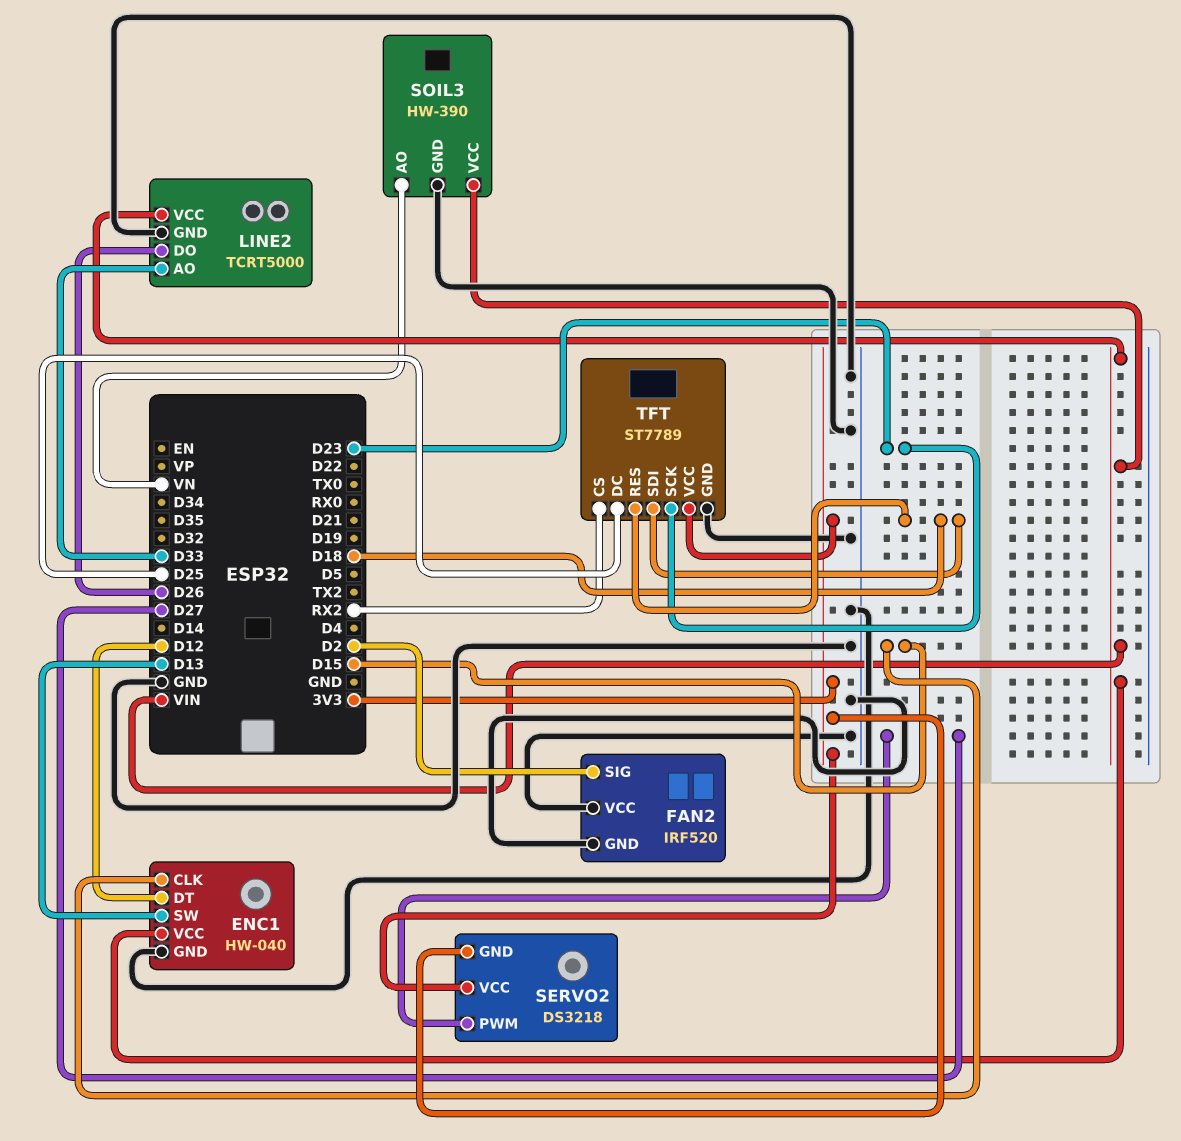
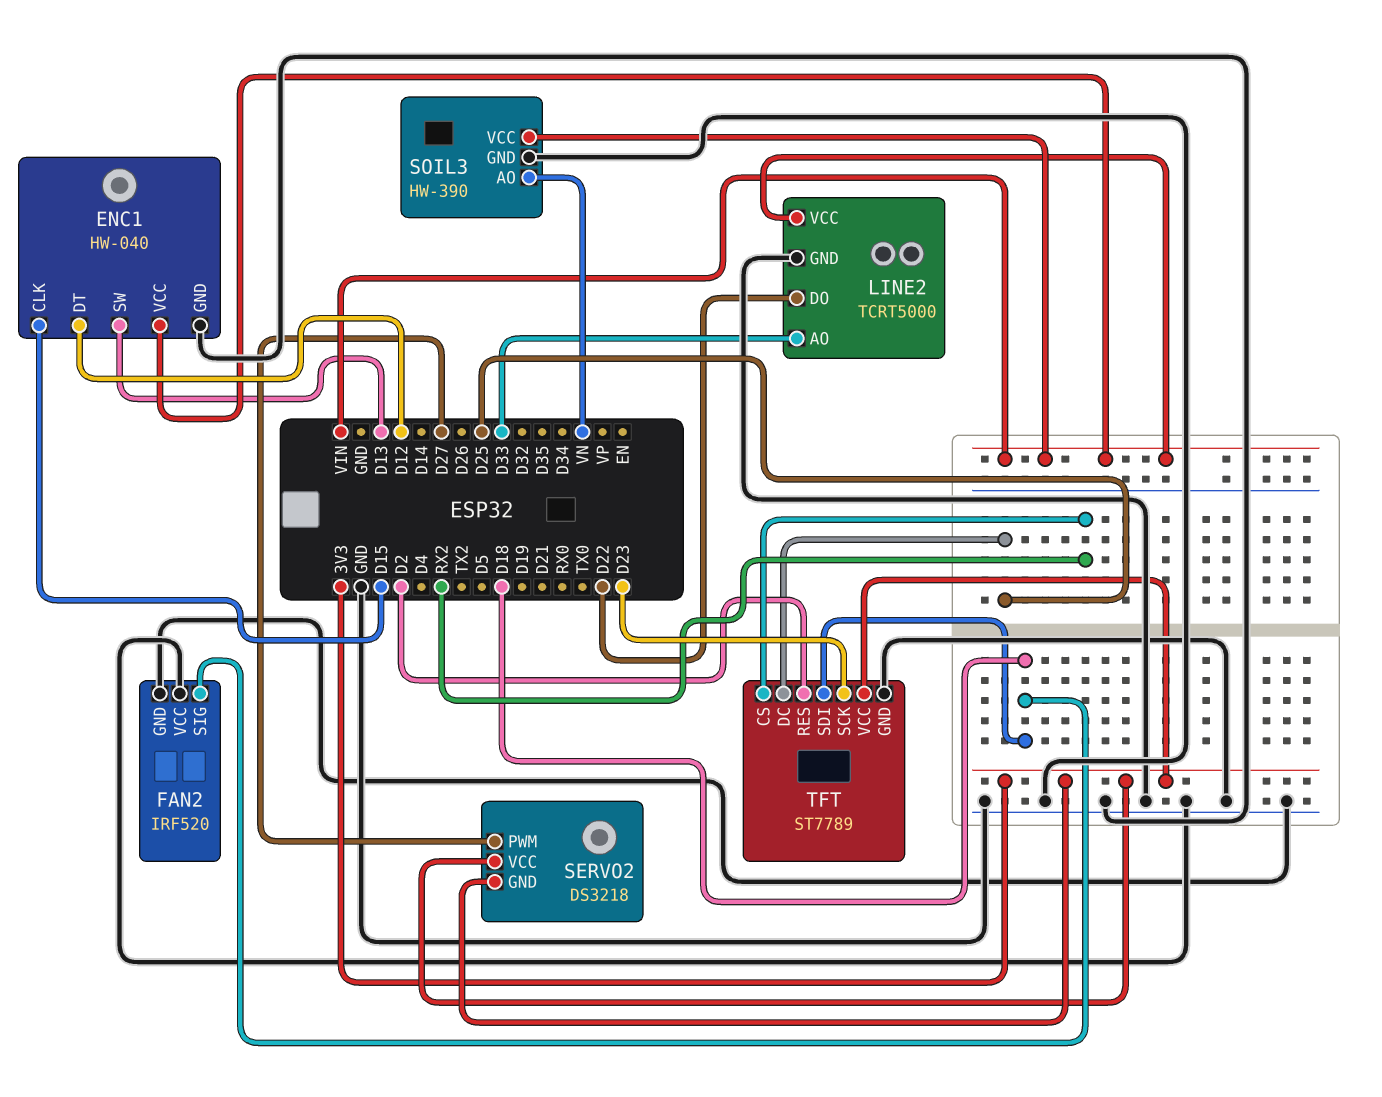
FAN2 pin SIG: D2 -> D18
LINE2 pin DO: D26 -> D22
TFT pin RES: D18 -> D2

